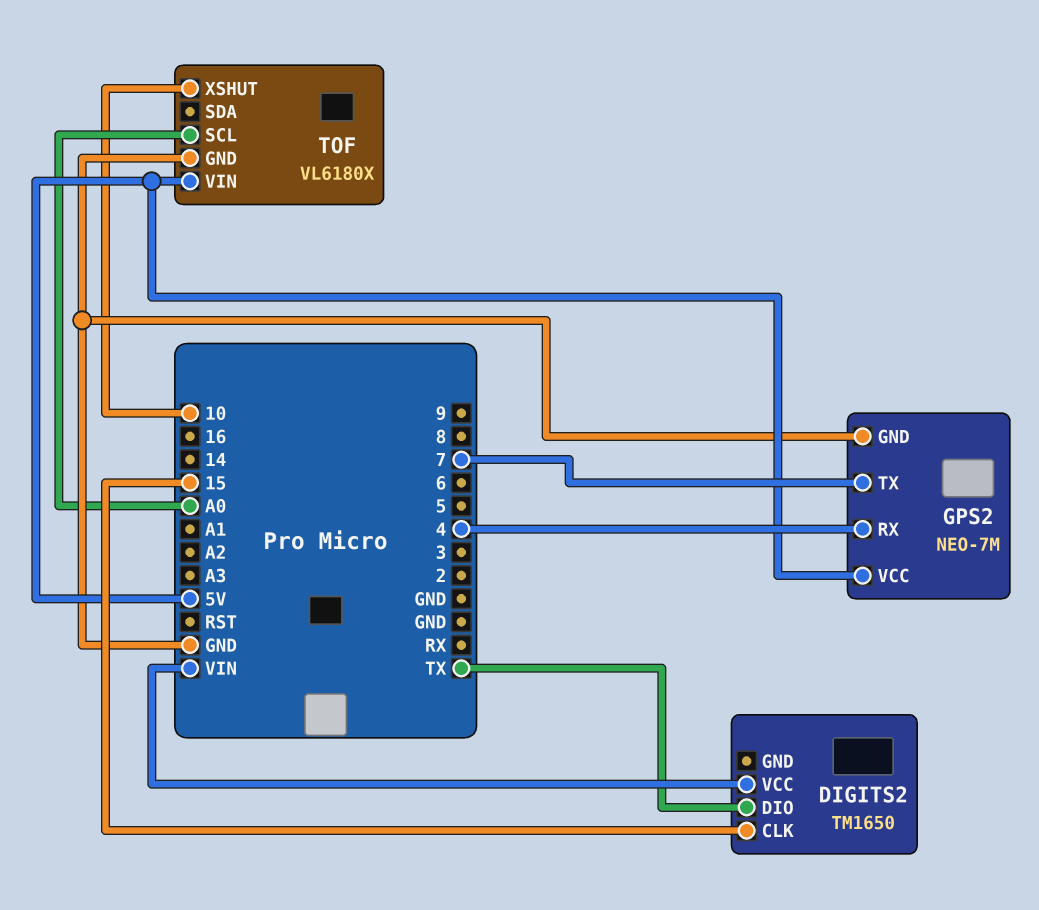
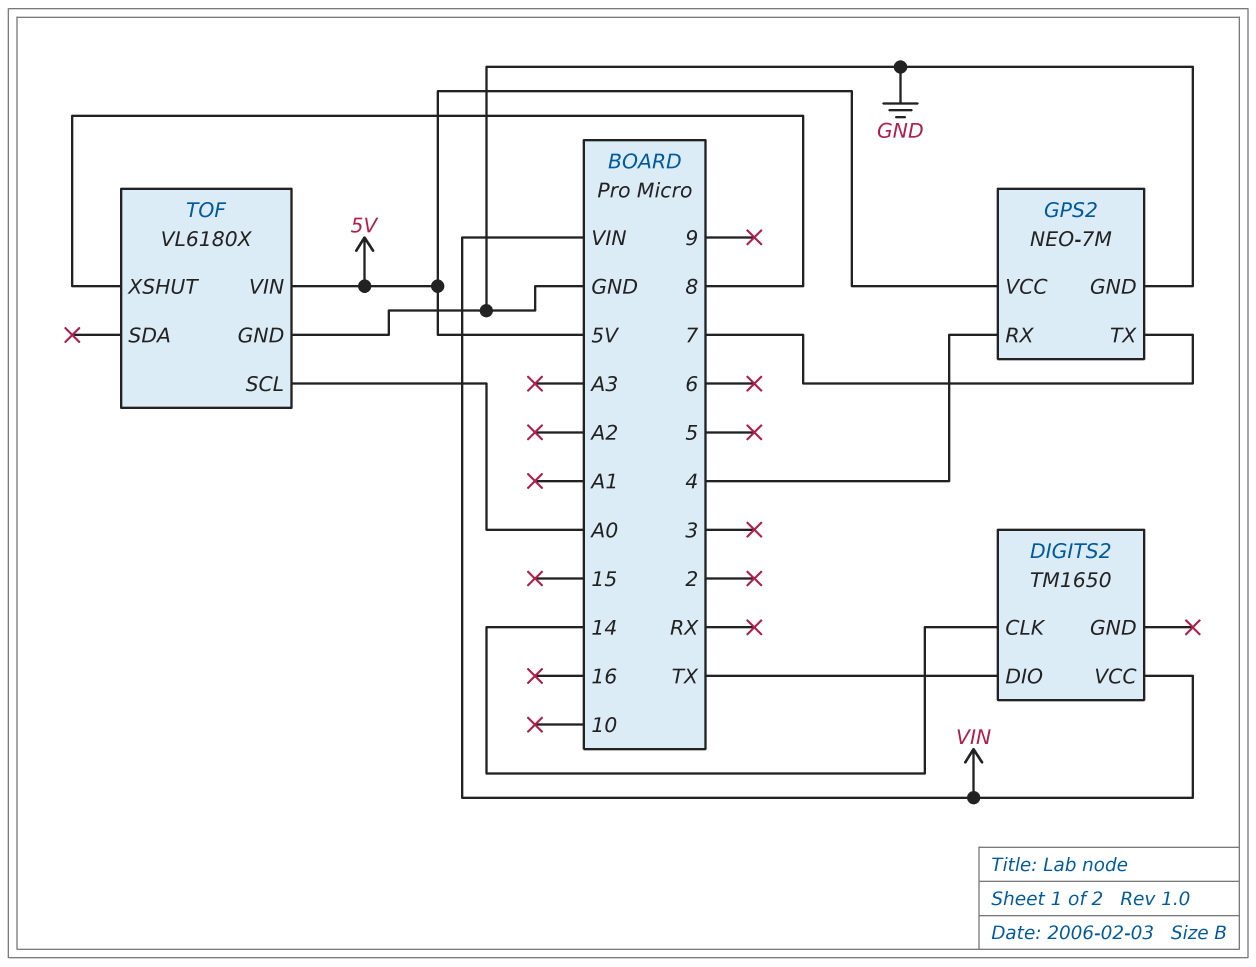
DIGITS2 pin CLK: 15 -> 14
TOF pin XSHUT: 10 -> 8

